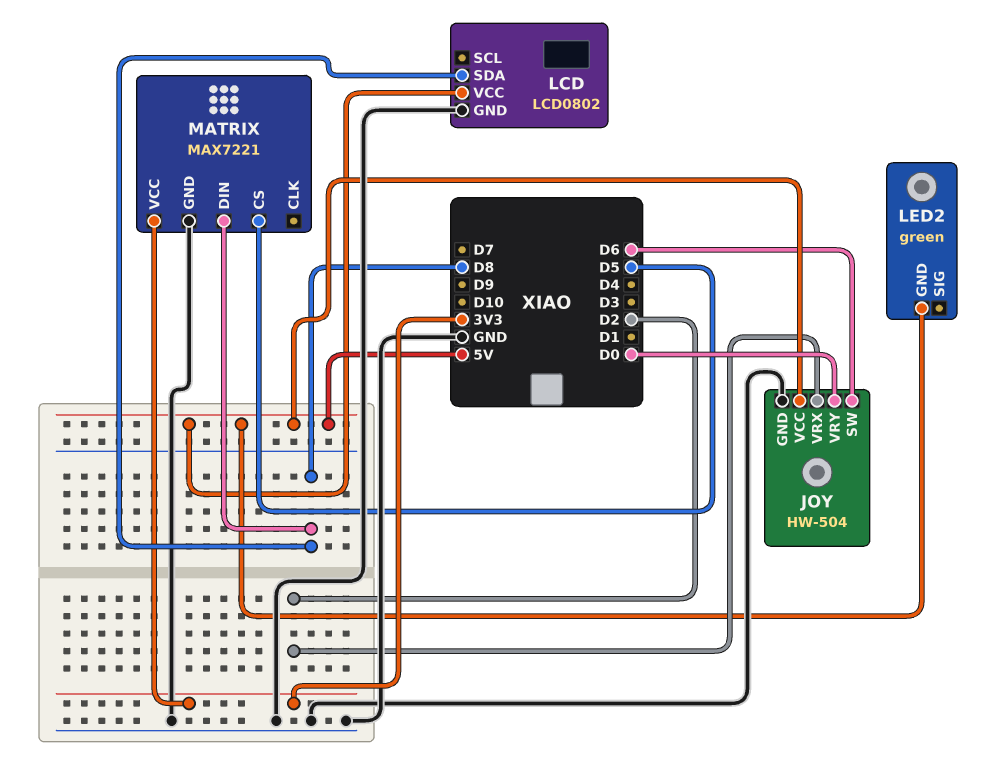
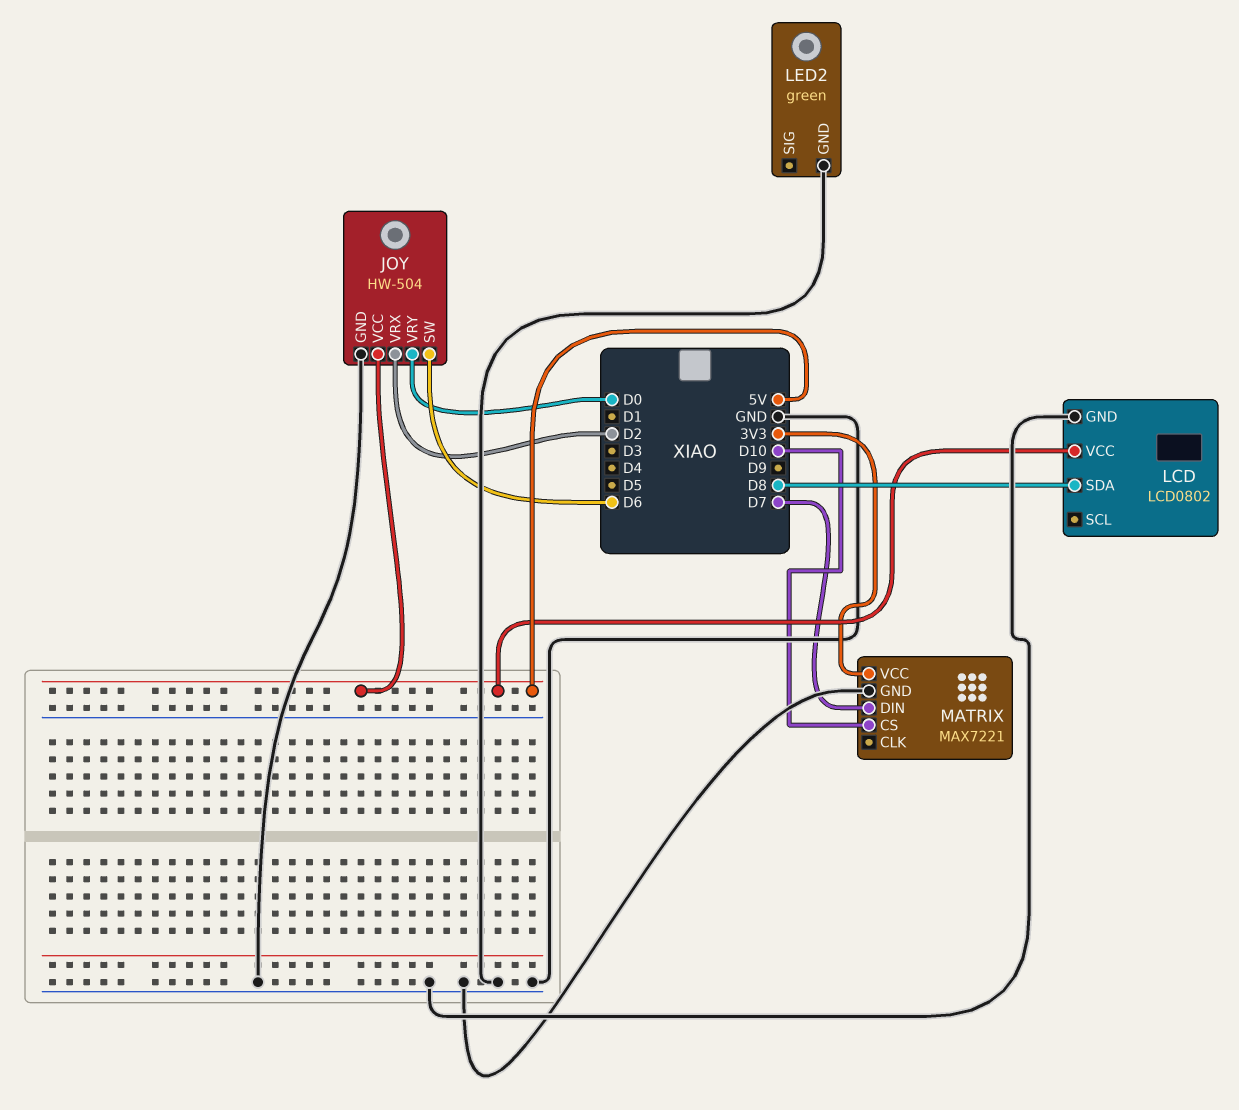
LED2 pin GND: 5V -> GND
MATRIX pin CS: D5 -> D10
MATRIX pin DIN: D8 -> D7

